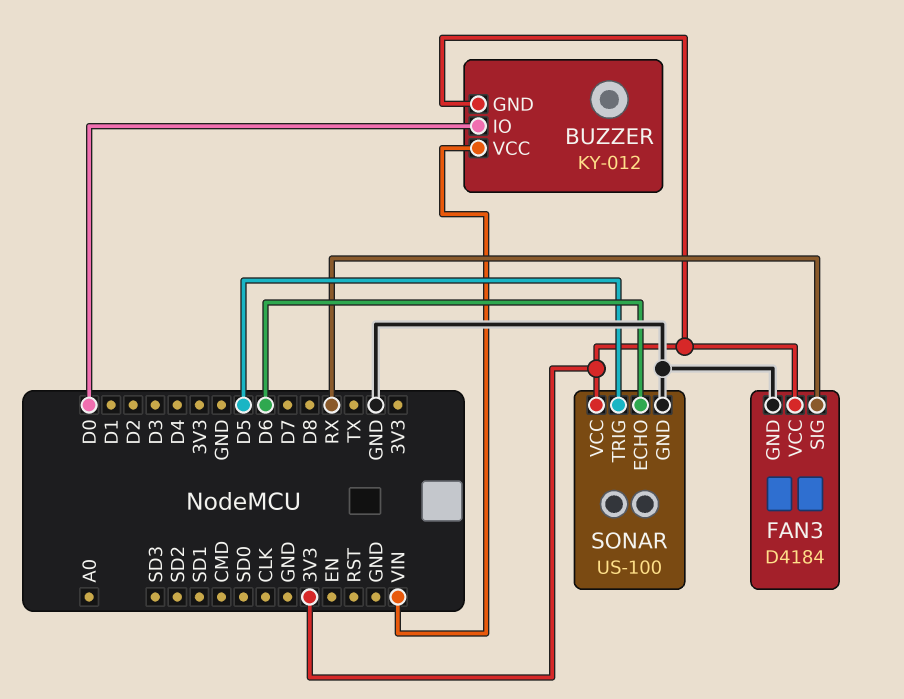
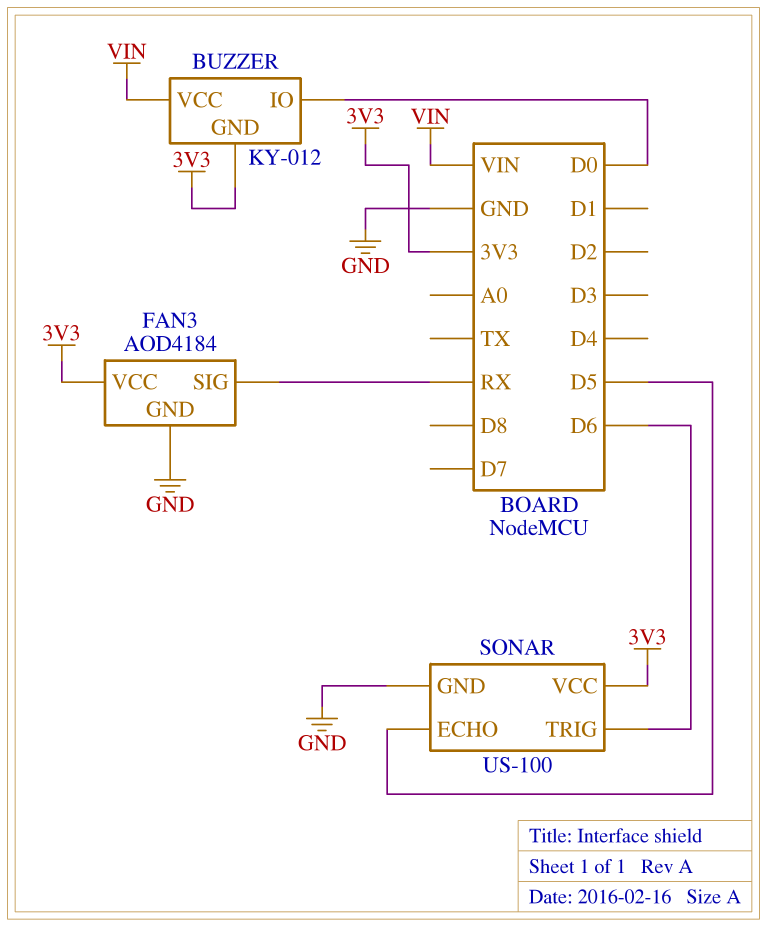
FAN3: D4184 -> AOD4184
SONAR pin ECHO: D6 -> D5
SONAR pin TRIG: D5 -> D6

